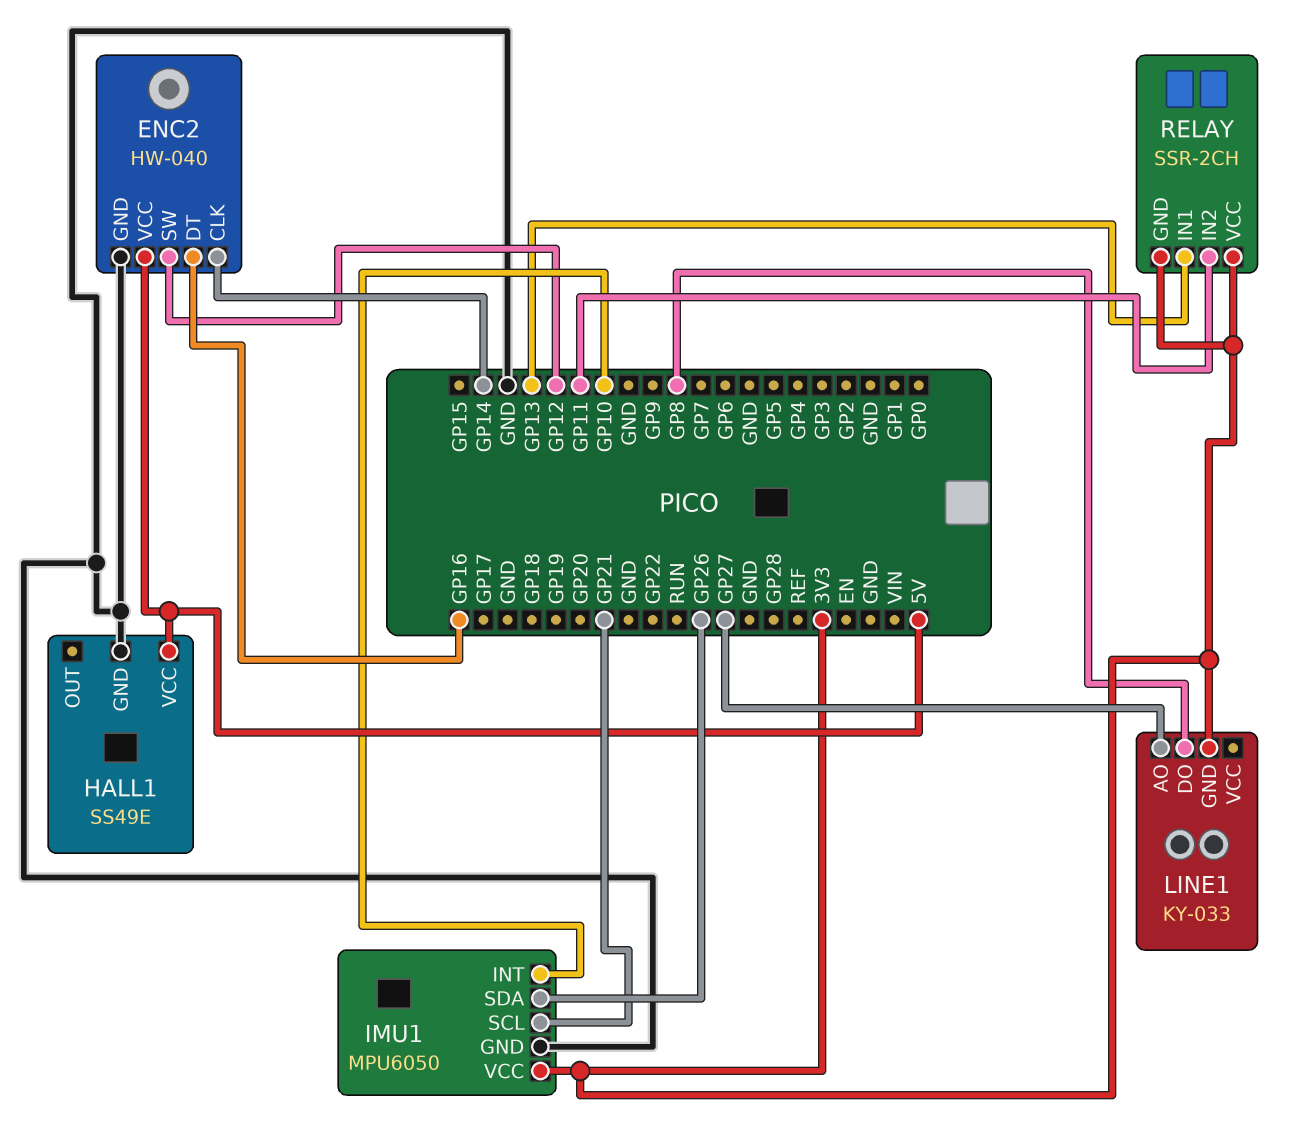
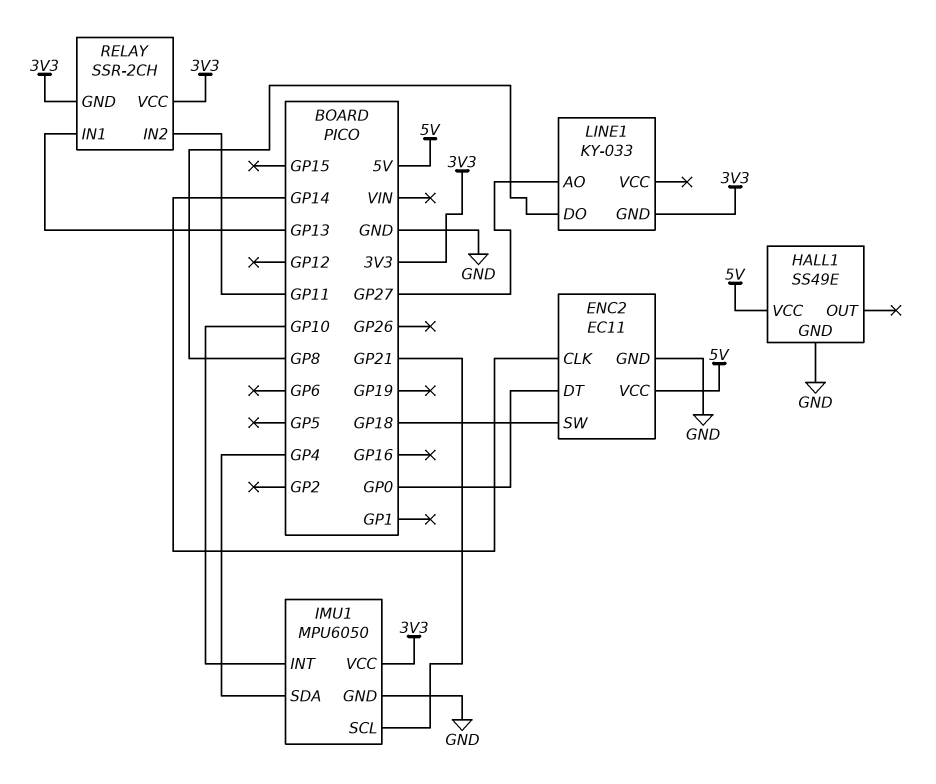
ENC2: HW-040 -> EC11
ENC2 pin DT: GP16 -> GP0
ENC2 pin SW: GP12 -> GP18
IMU1 pin SDA: GP26 -> GP4

